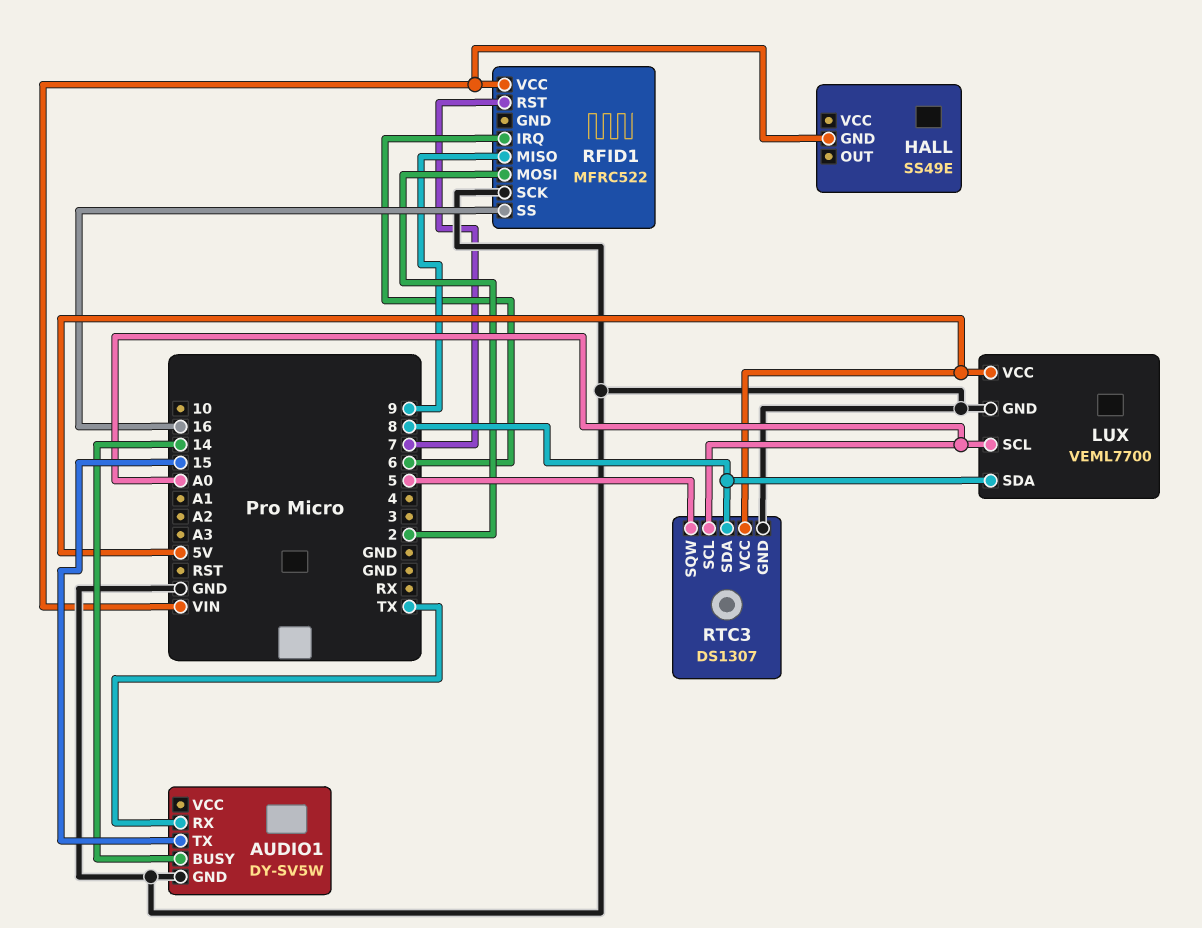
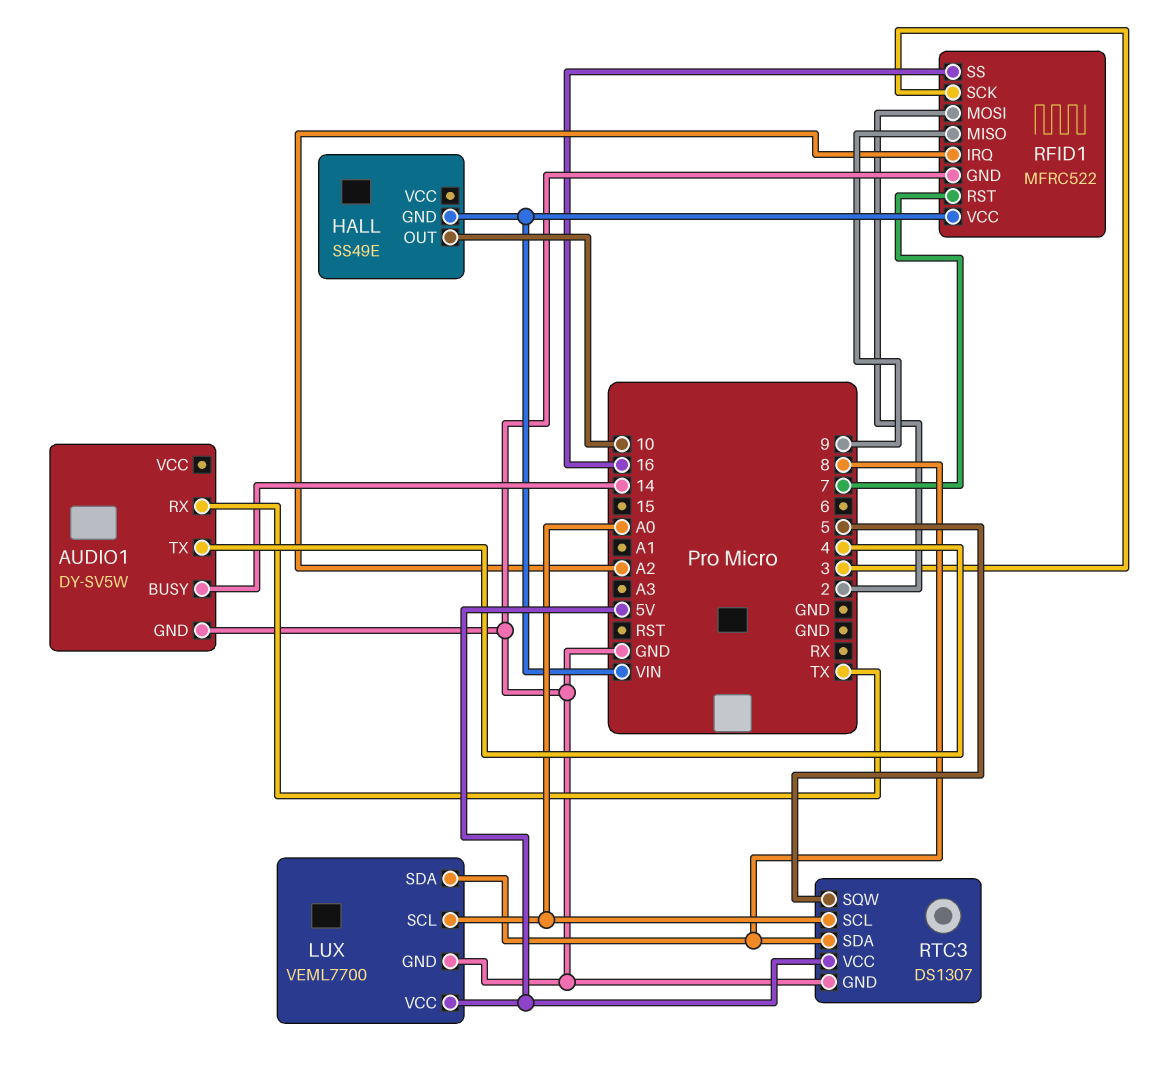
AUDIO1 pin TX: 15 -> 4
HALL pin OUT: none -> 10
RFID1 pin GND: none -> GND
RFID1 pin IRQ: 6 -> A2
RFID1 pin SCK: GND -> 3

